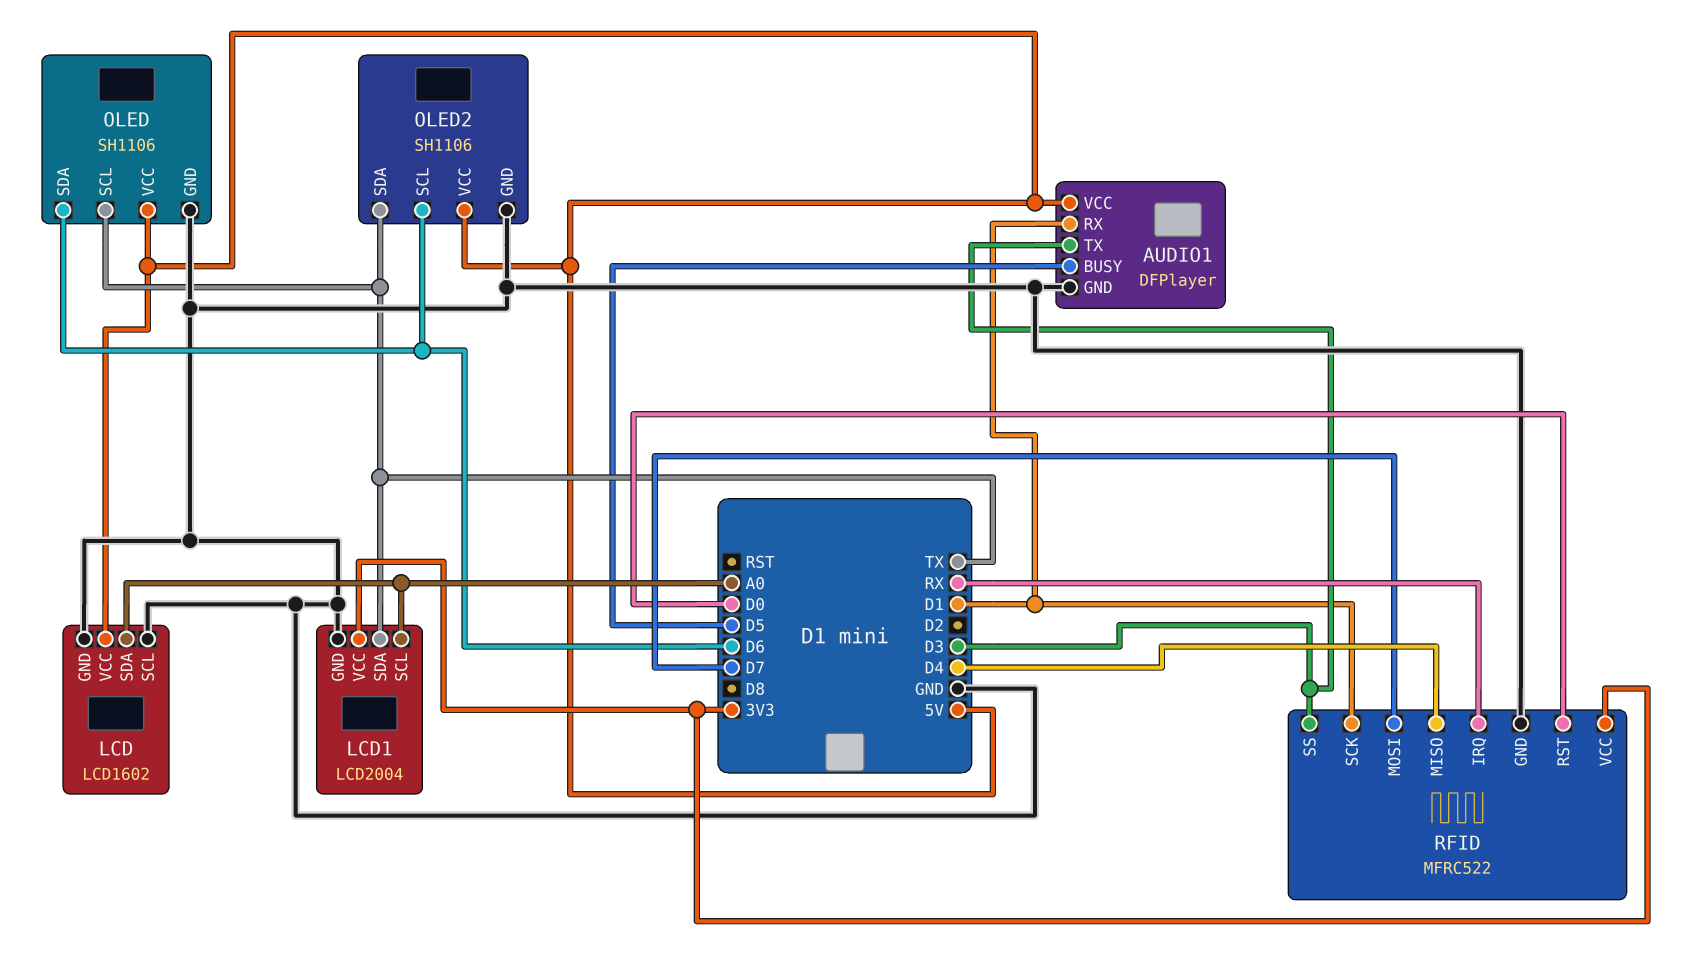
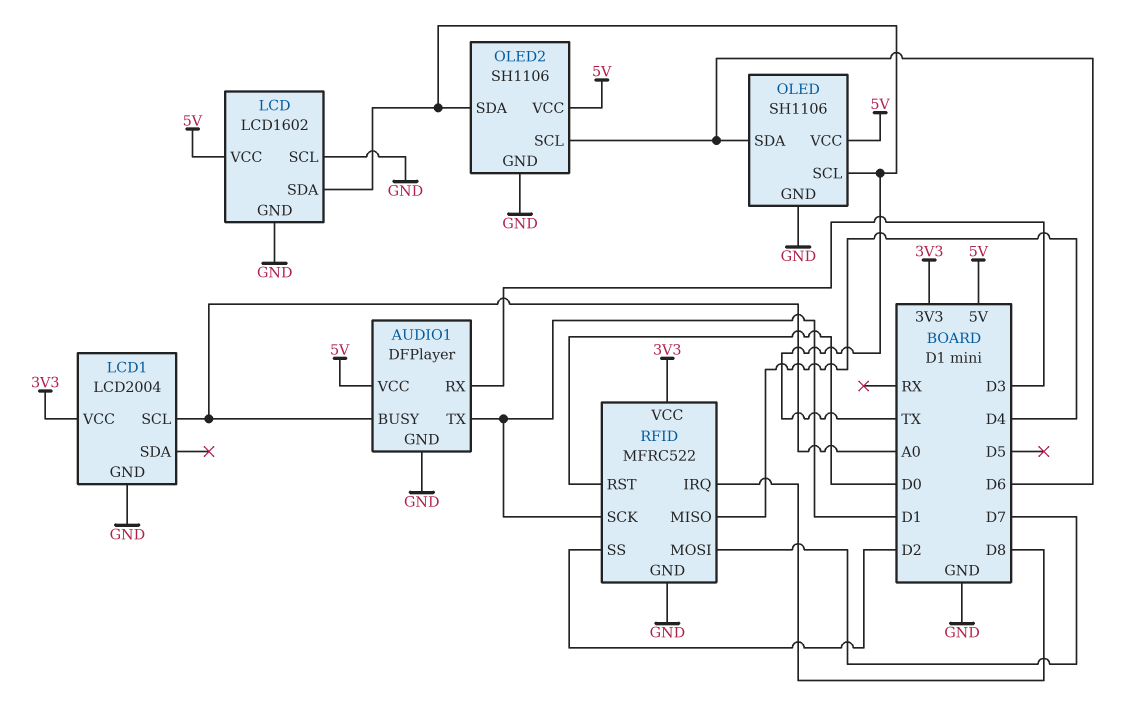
AUDIO1 pin BUSY: D5 -> A0
AUDIO1 pin RX: D1 -> D3
AUDIO1 pin TX: D3 -> D1
LCD pin SDA: A0 -> TX
LCD1 pin SDA: TX -> none
RFID pin IRQ: RX -> D8
RFID pin SS: D3 -> D2

